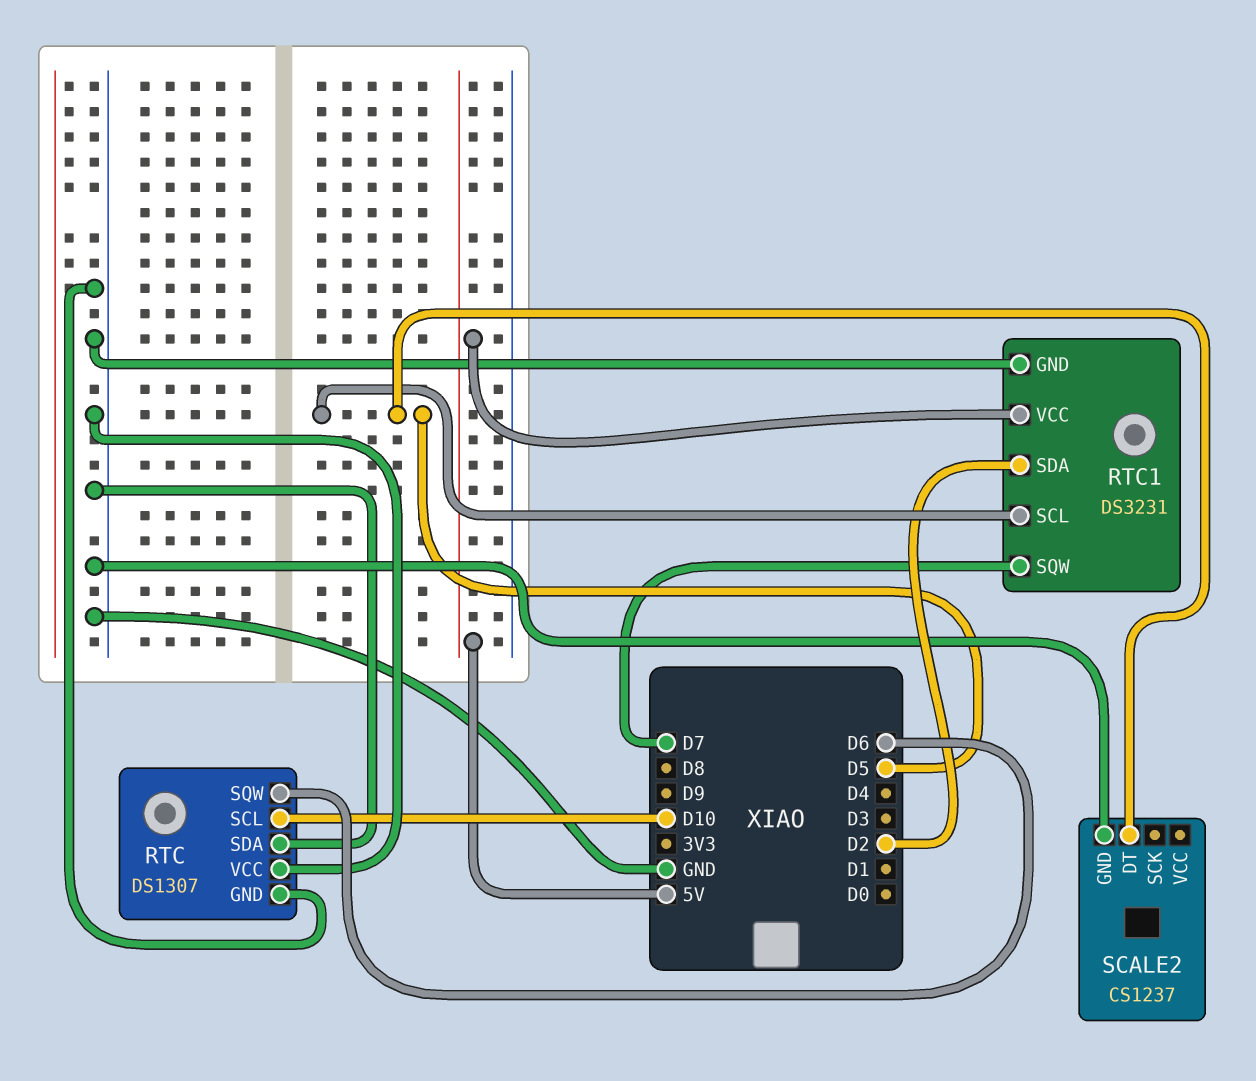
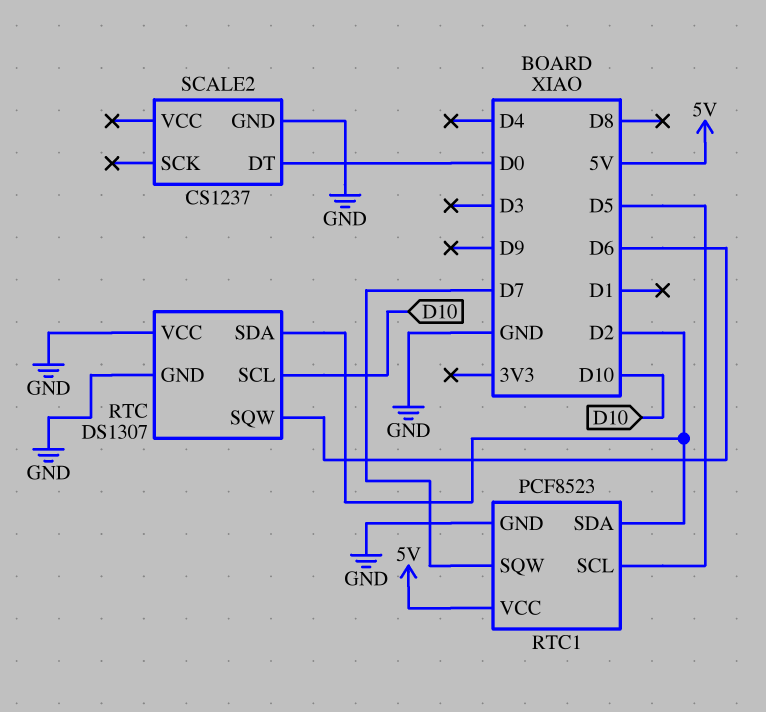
RTC pin SDA: GND -> D2
RTC1: DS3231 -> PCF8523
SCALE2 pin DT: D5 -> D0

